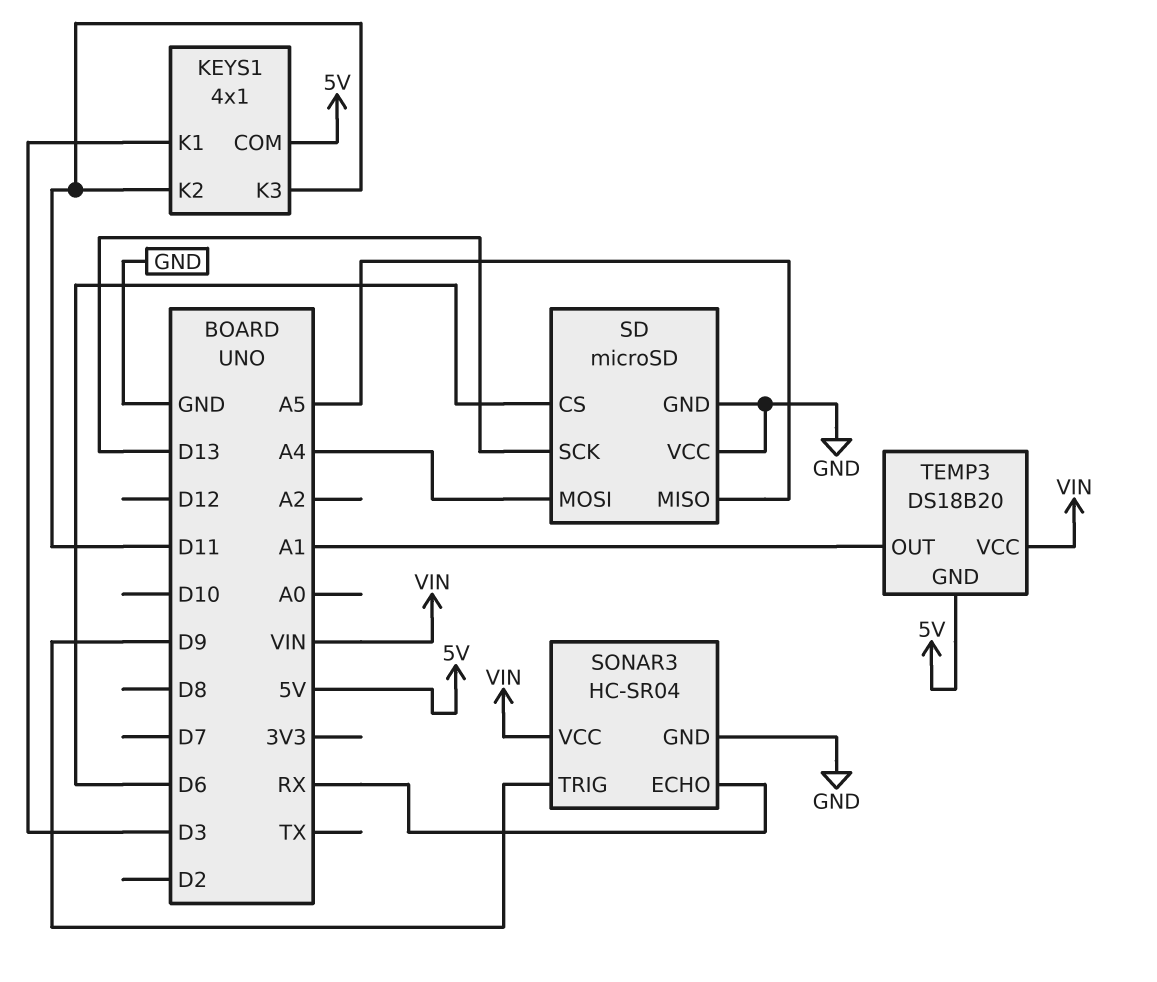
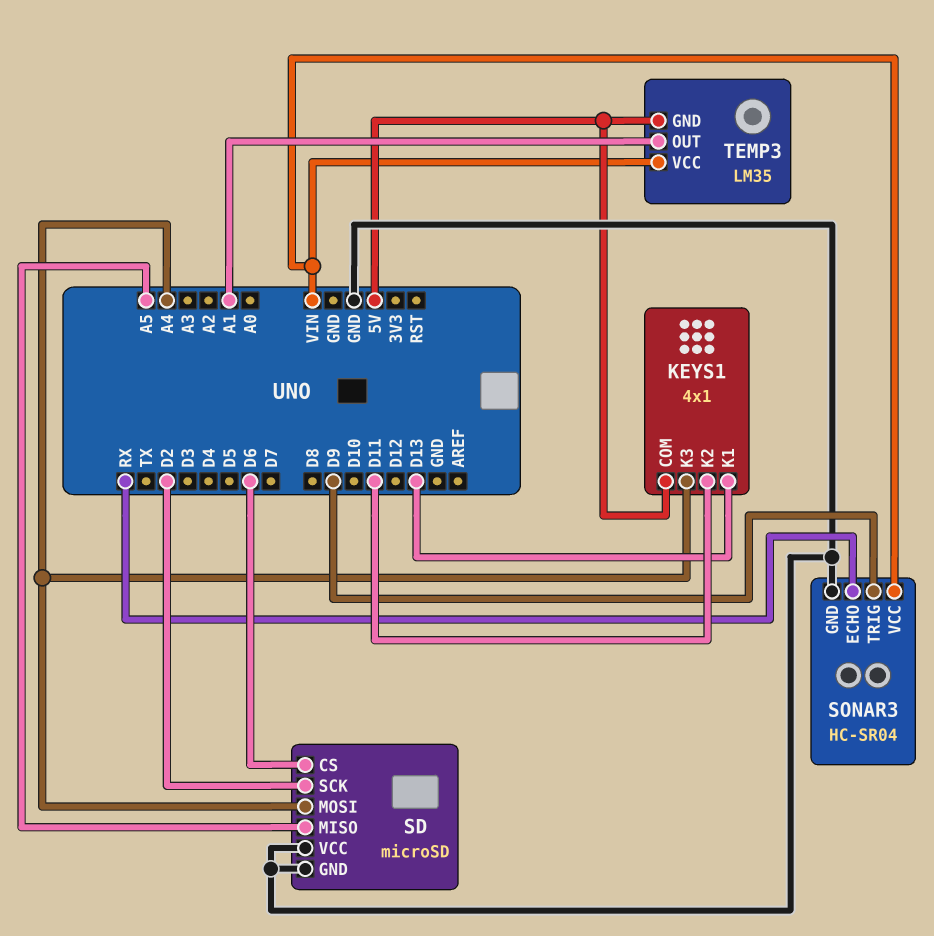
KEYS1 pin K1: D3 -> D13
KEYS1 pin K3: D11 -> A4
SD pin SCK: D13 -> D2
TEMP3: DS18B20 -> LM35

